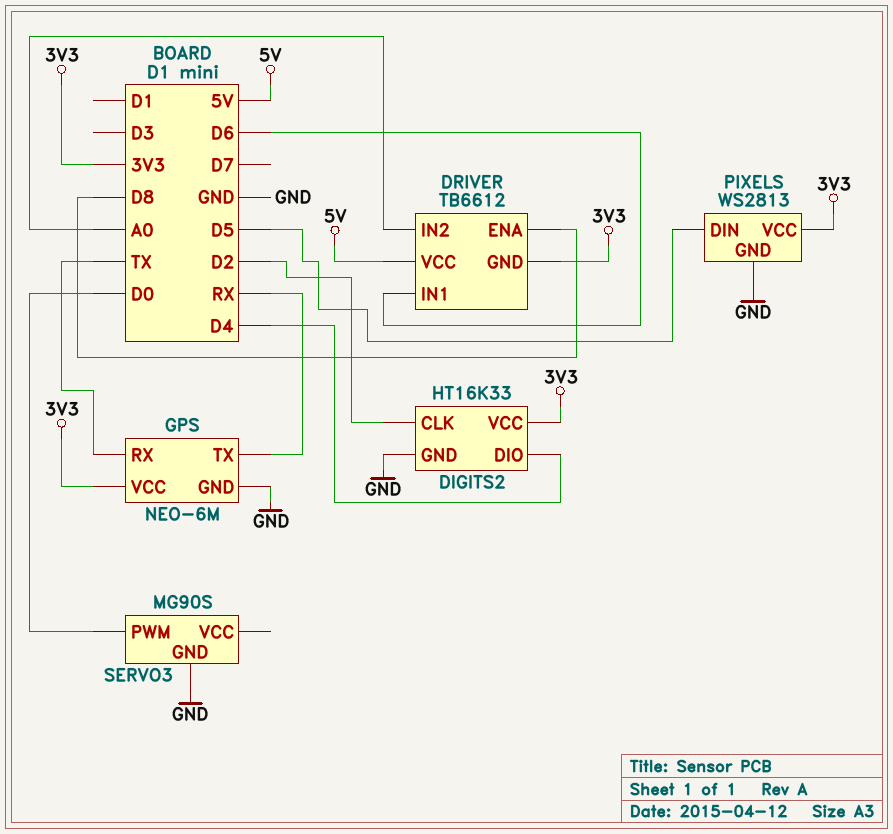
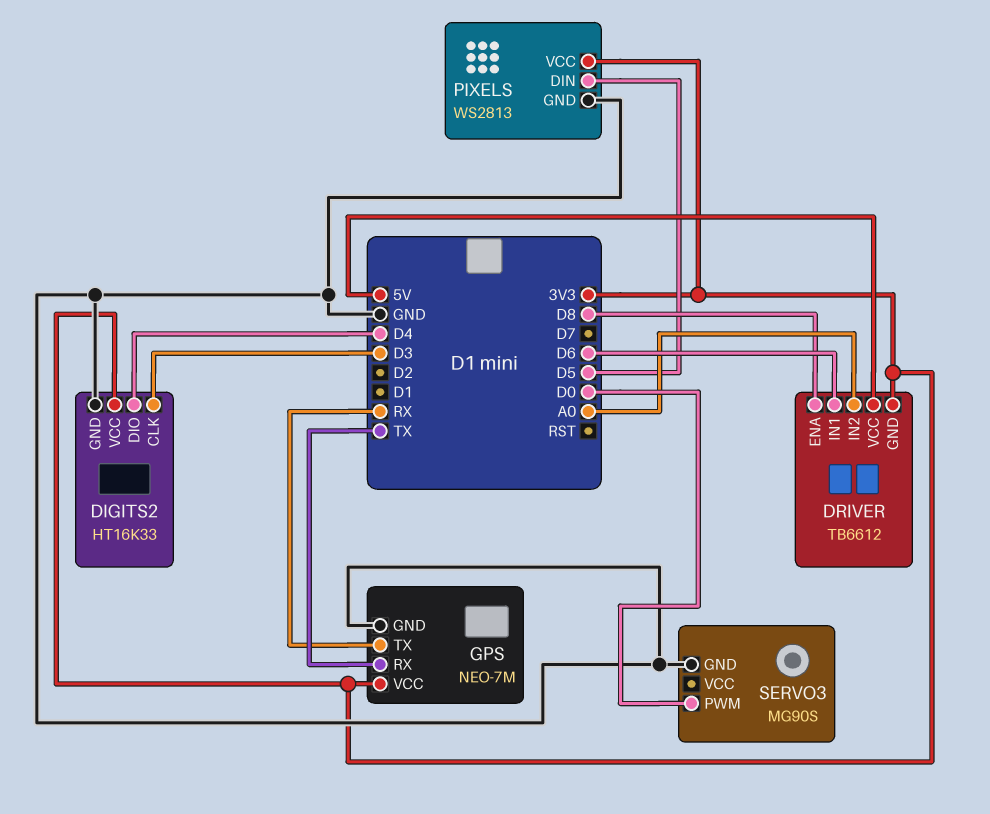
DIGITS2 pin CLK: D2 -> D3
GPS: NEO-6M -> NEO-7M

